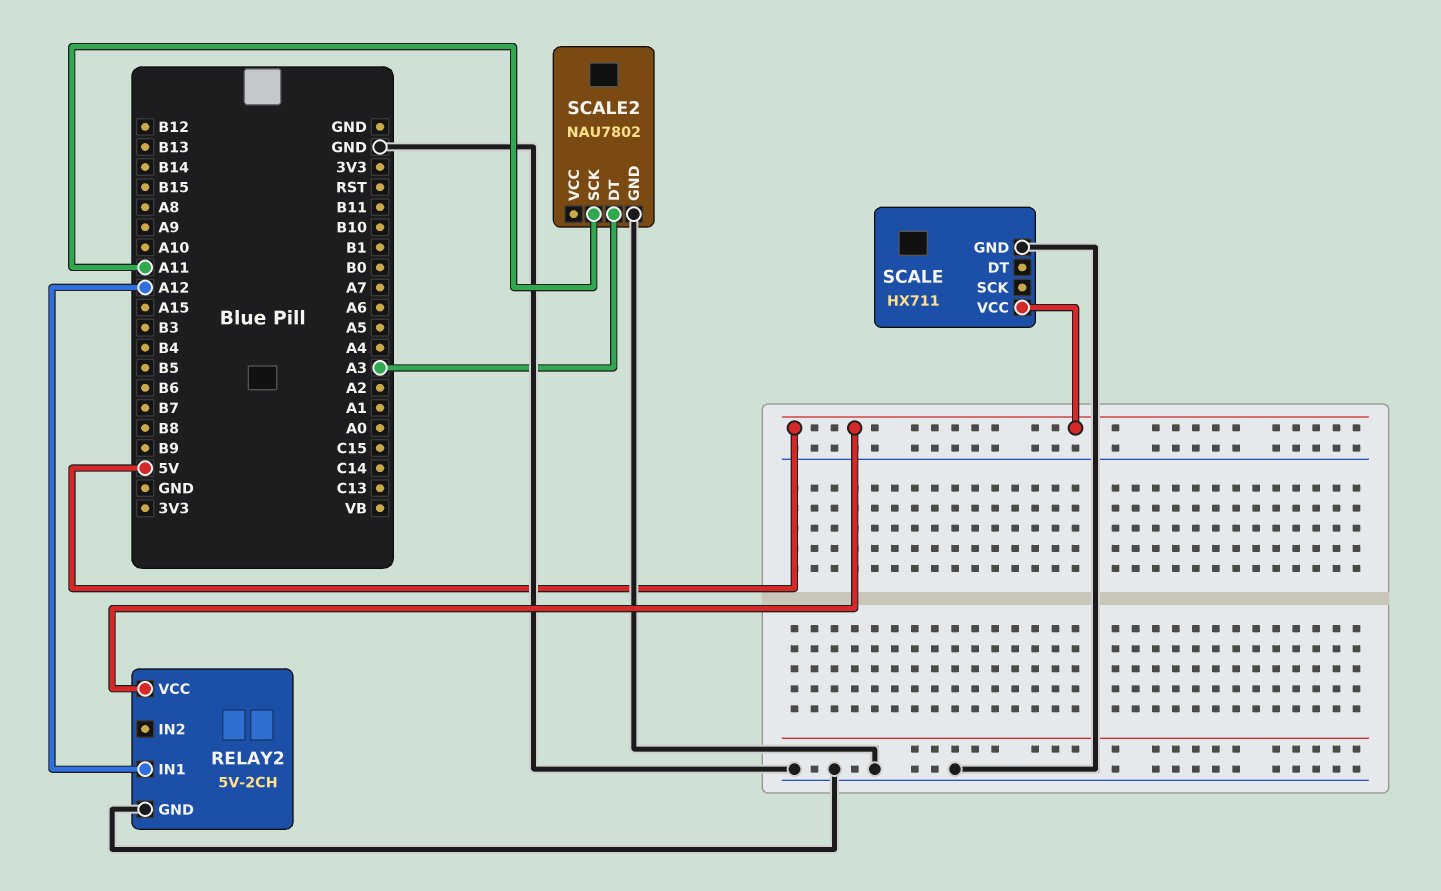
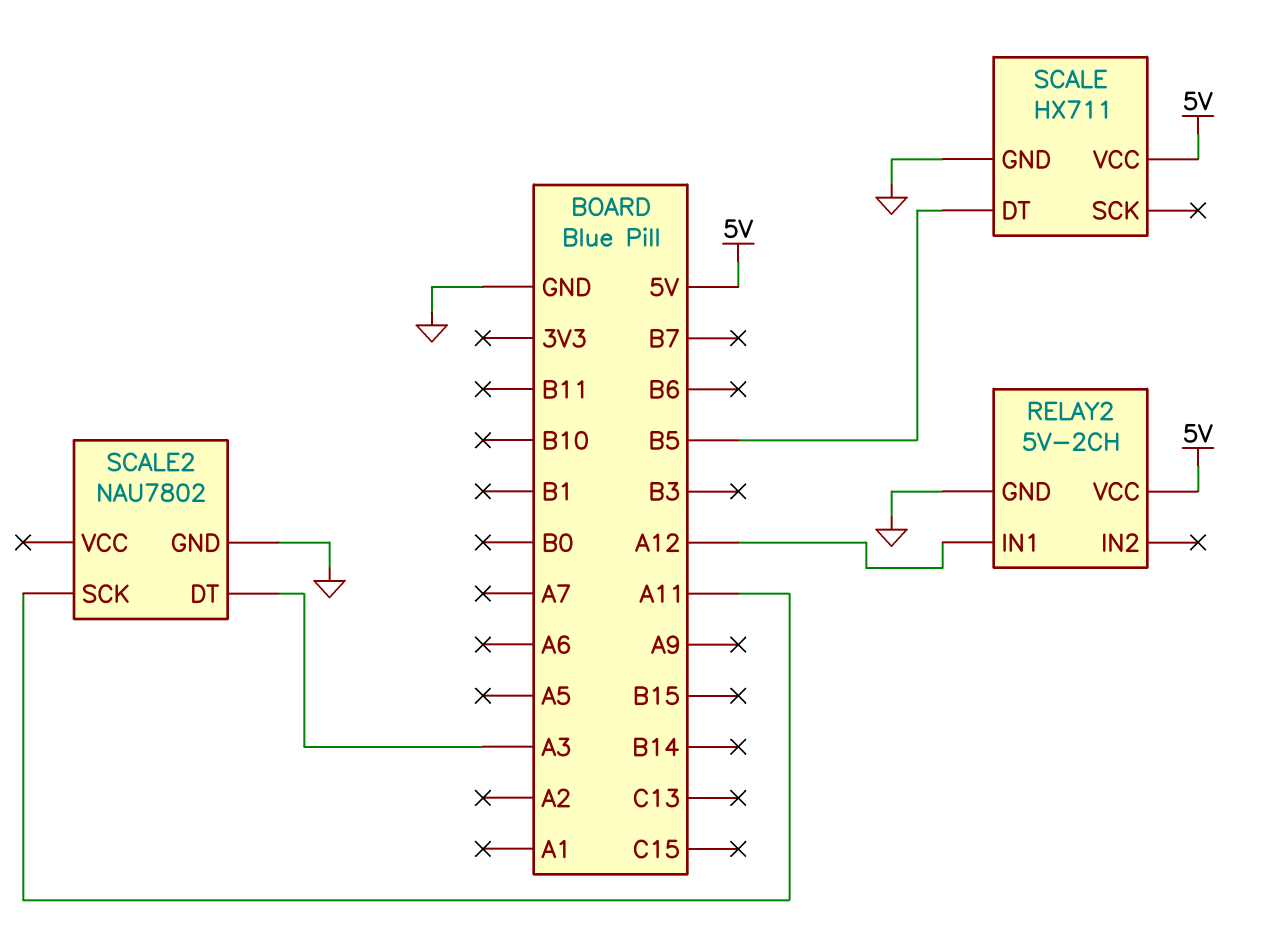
SCALE pin DT: none -> B5

